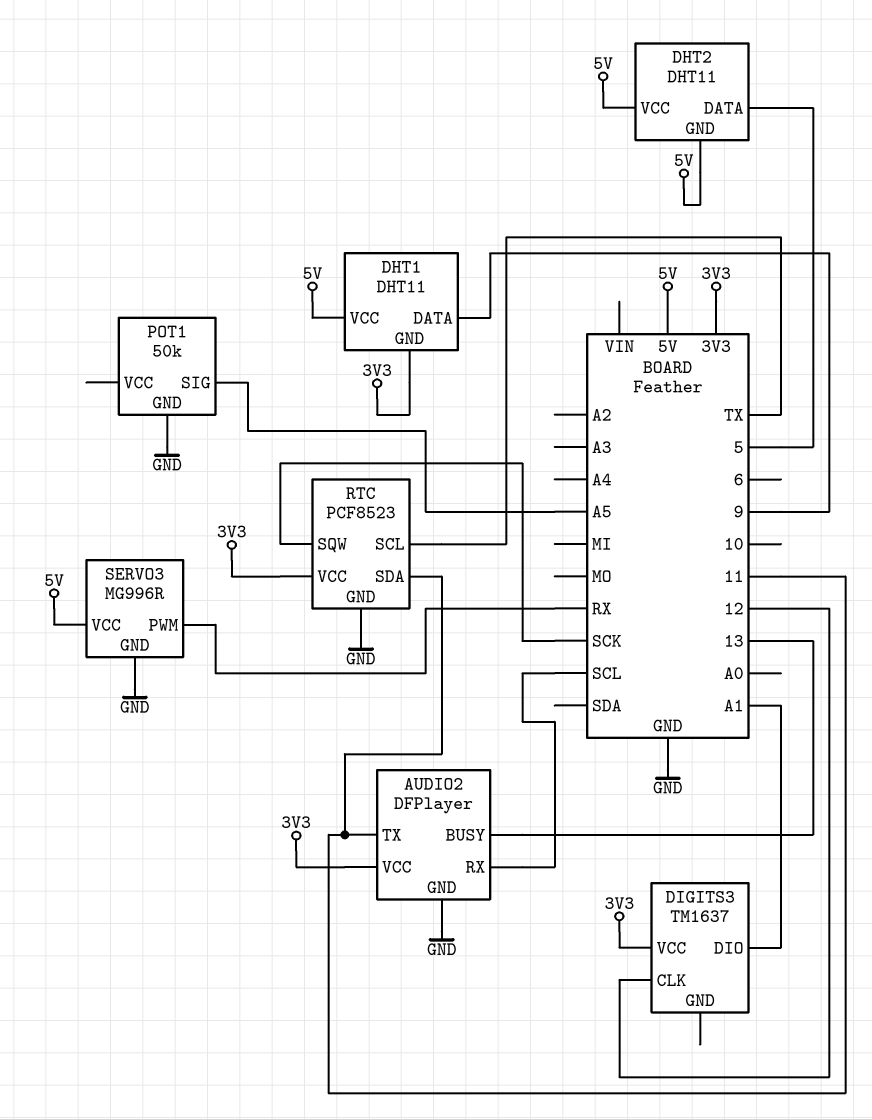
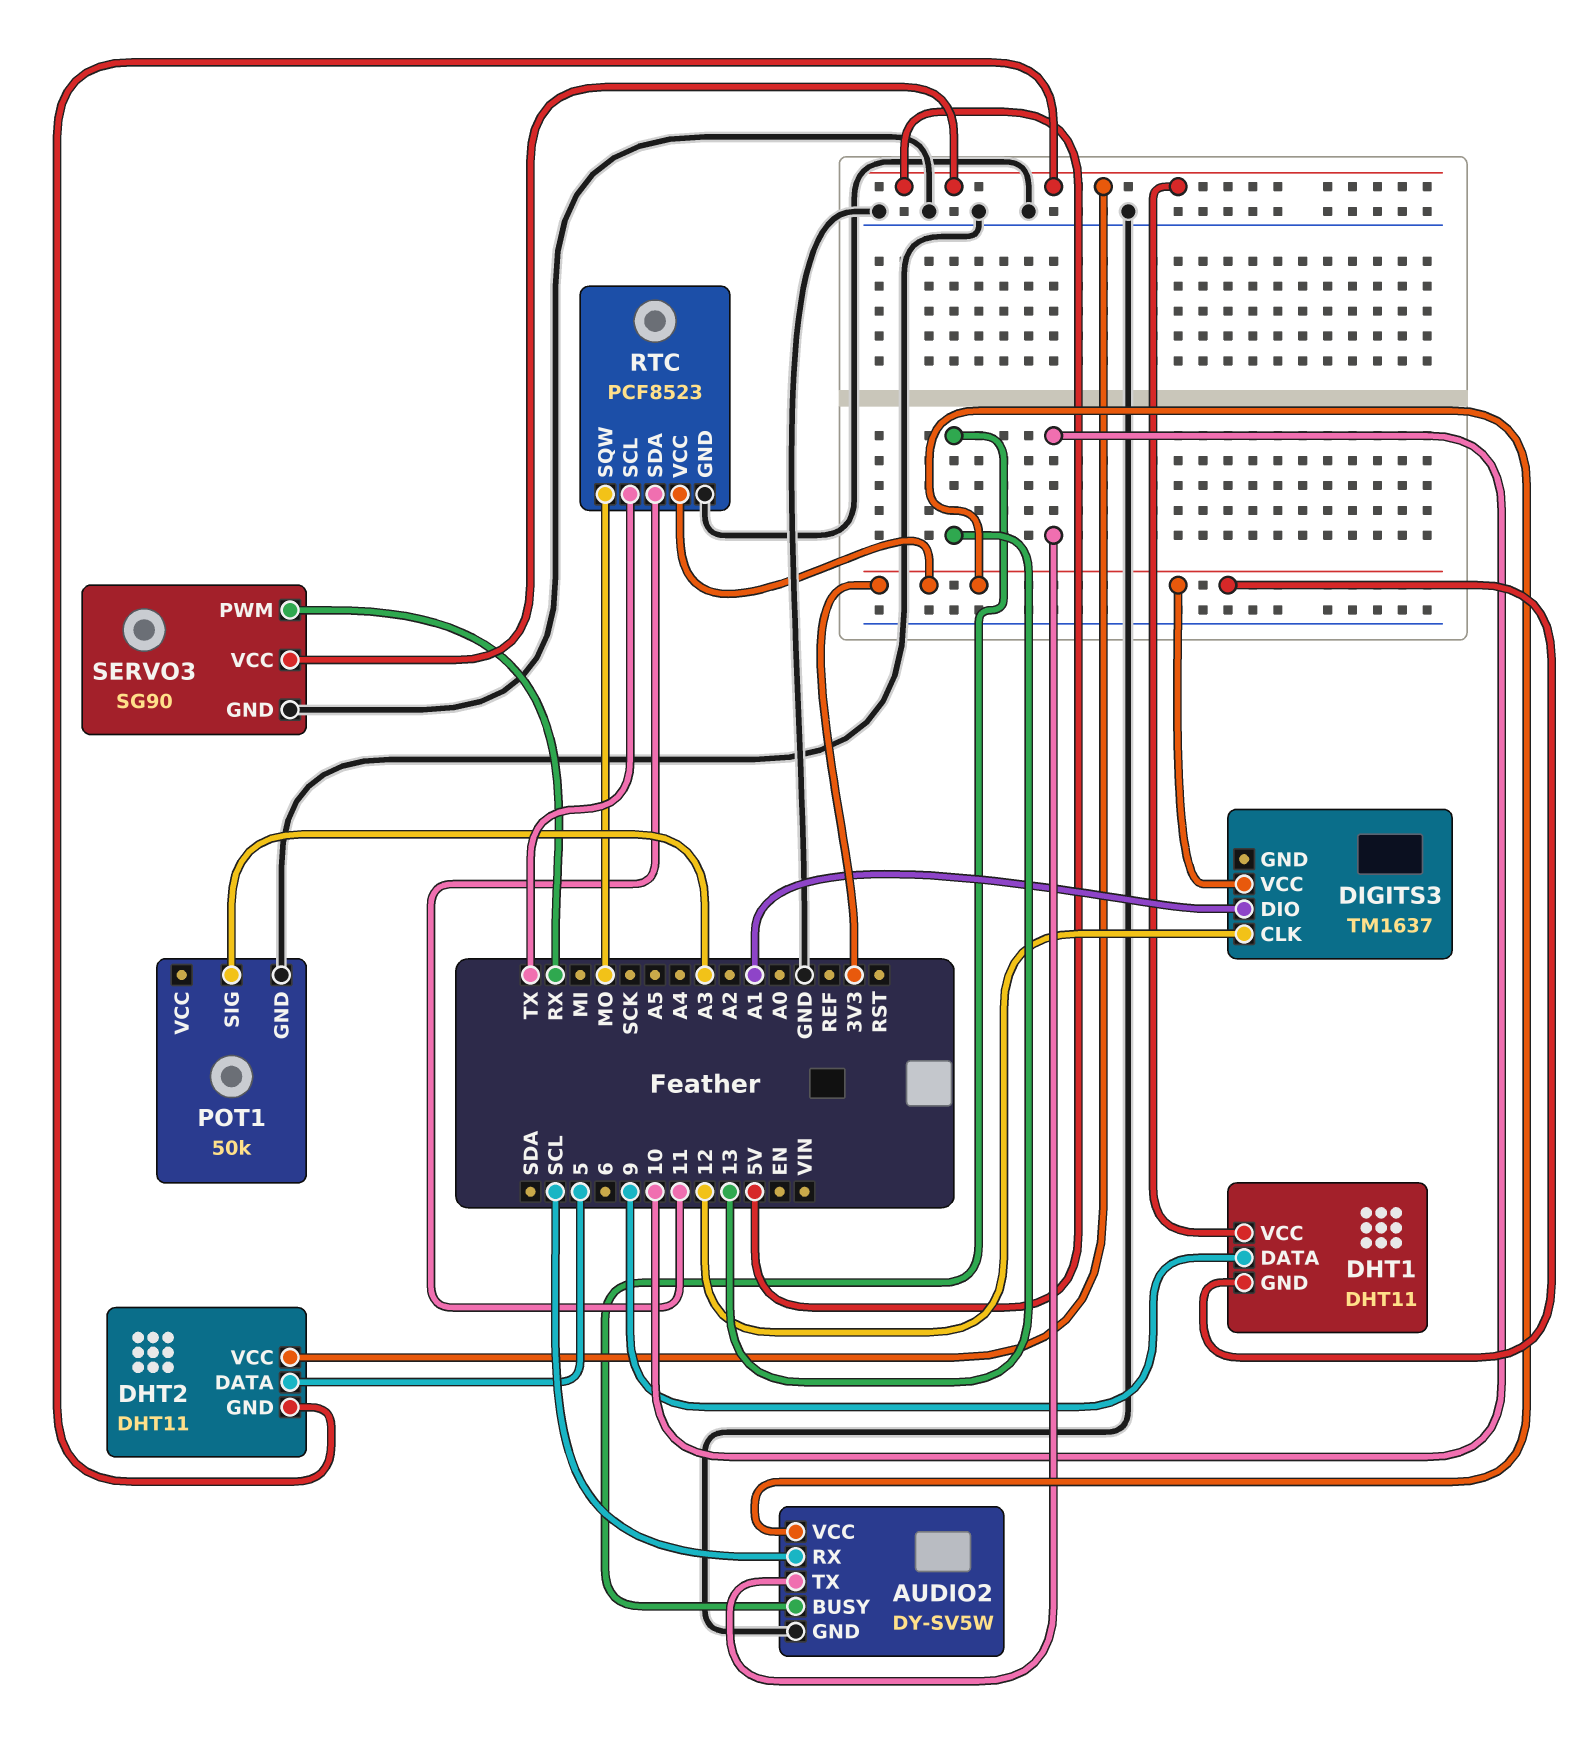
AUDIO2: DFPlayer -> DY-SV5W
AUDIO2 pin TX: 11 -> 10
POT1 pin SIG: A5 -> A3
RTC pin SQW: SCK -> MO
SERVO3: MG996R -> SG90

